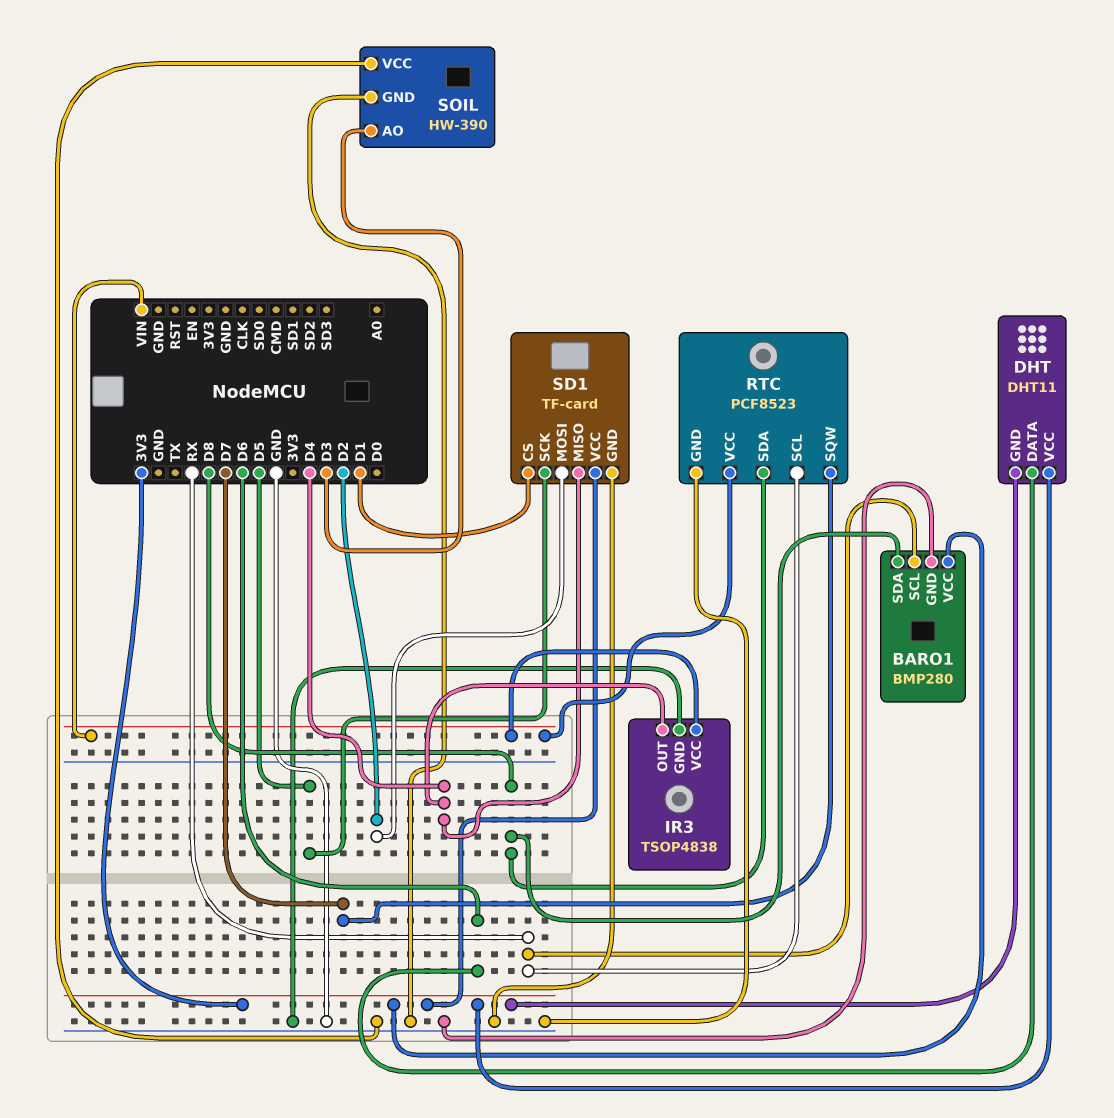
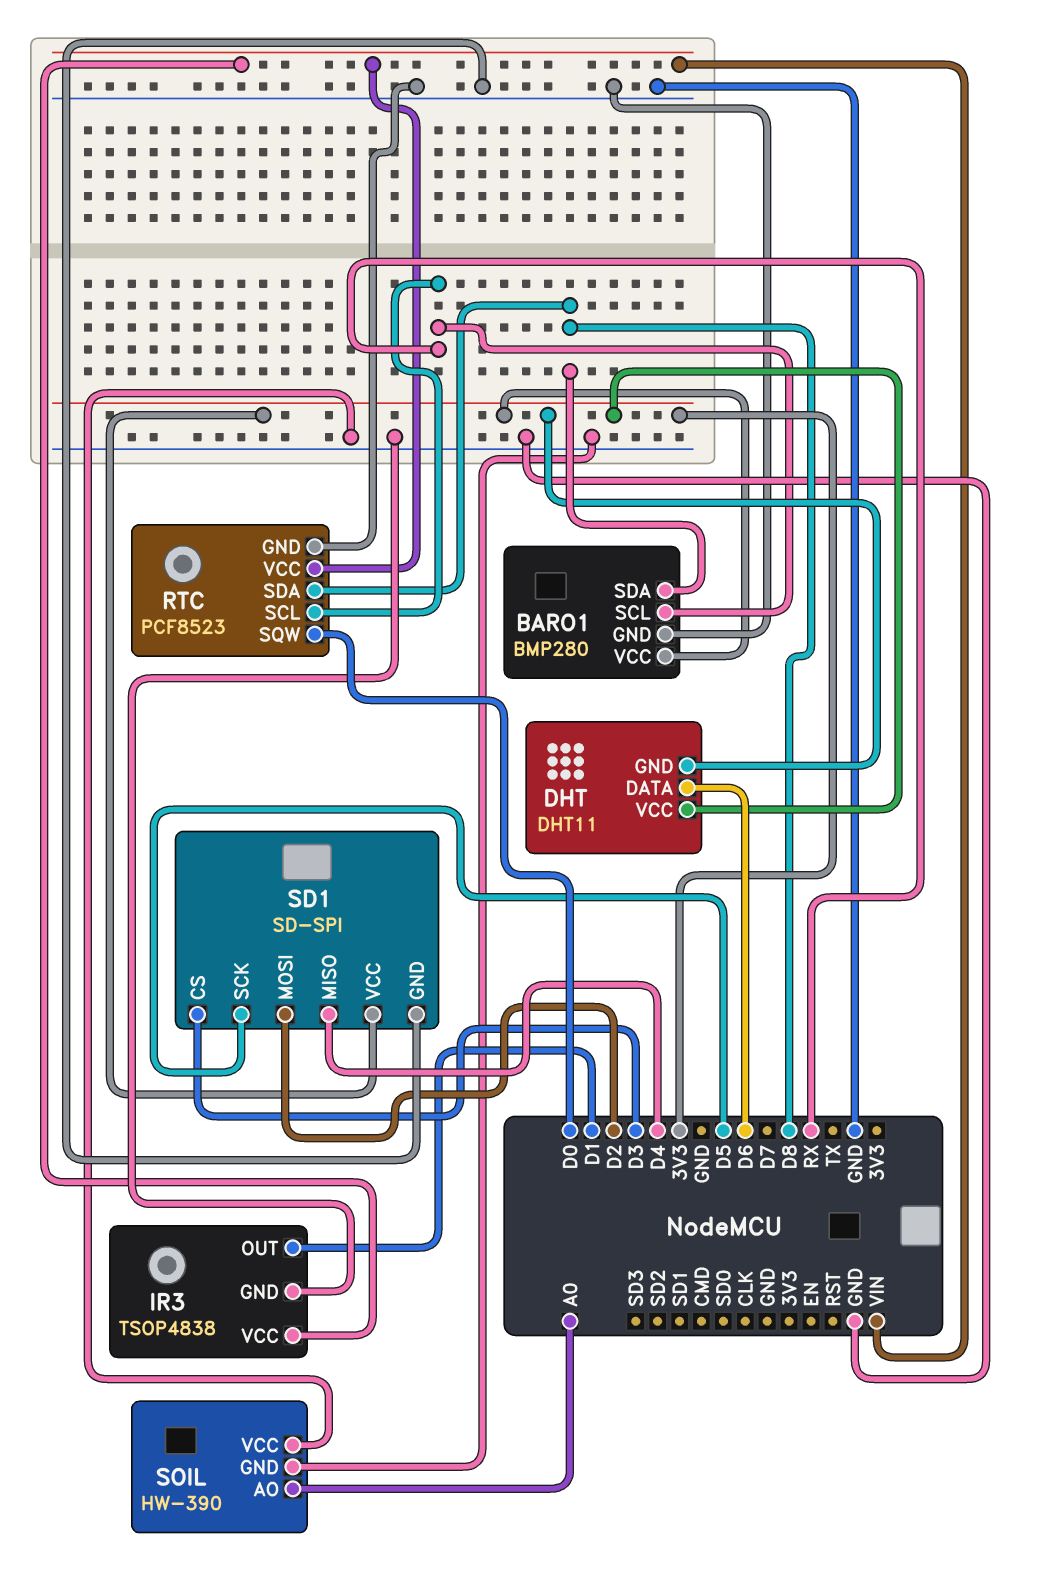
IR3 pin OUT: D4 -> D1
RTC pin SQW: D7 -> D0
SD1: TF-card -> SD-SPI
SD1 pin CS: D1 -> D3
SOIL pin AO: D3 -> A0

